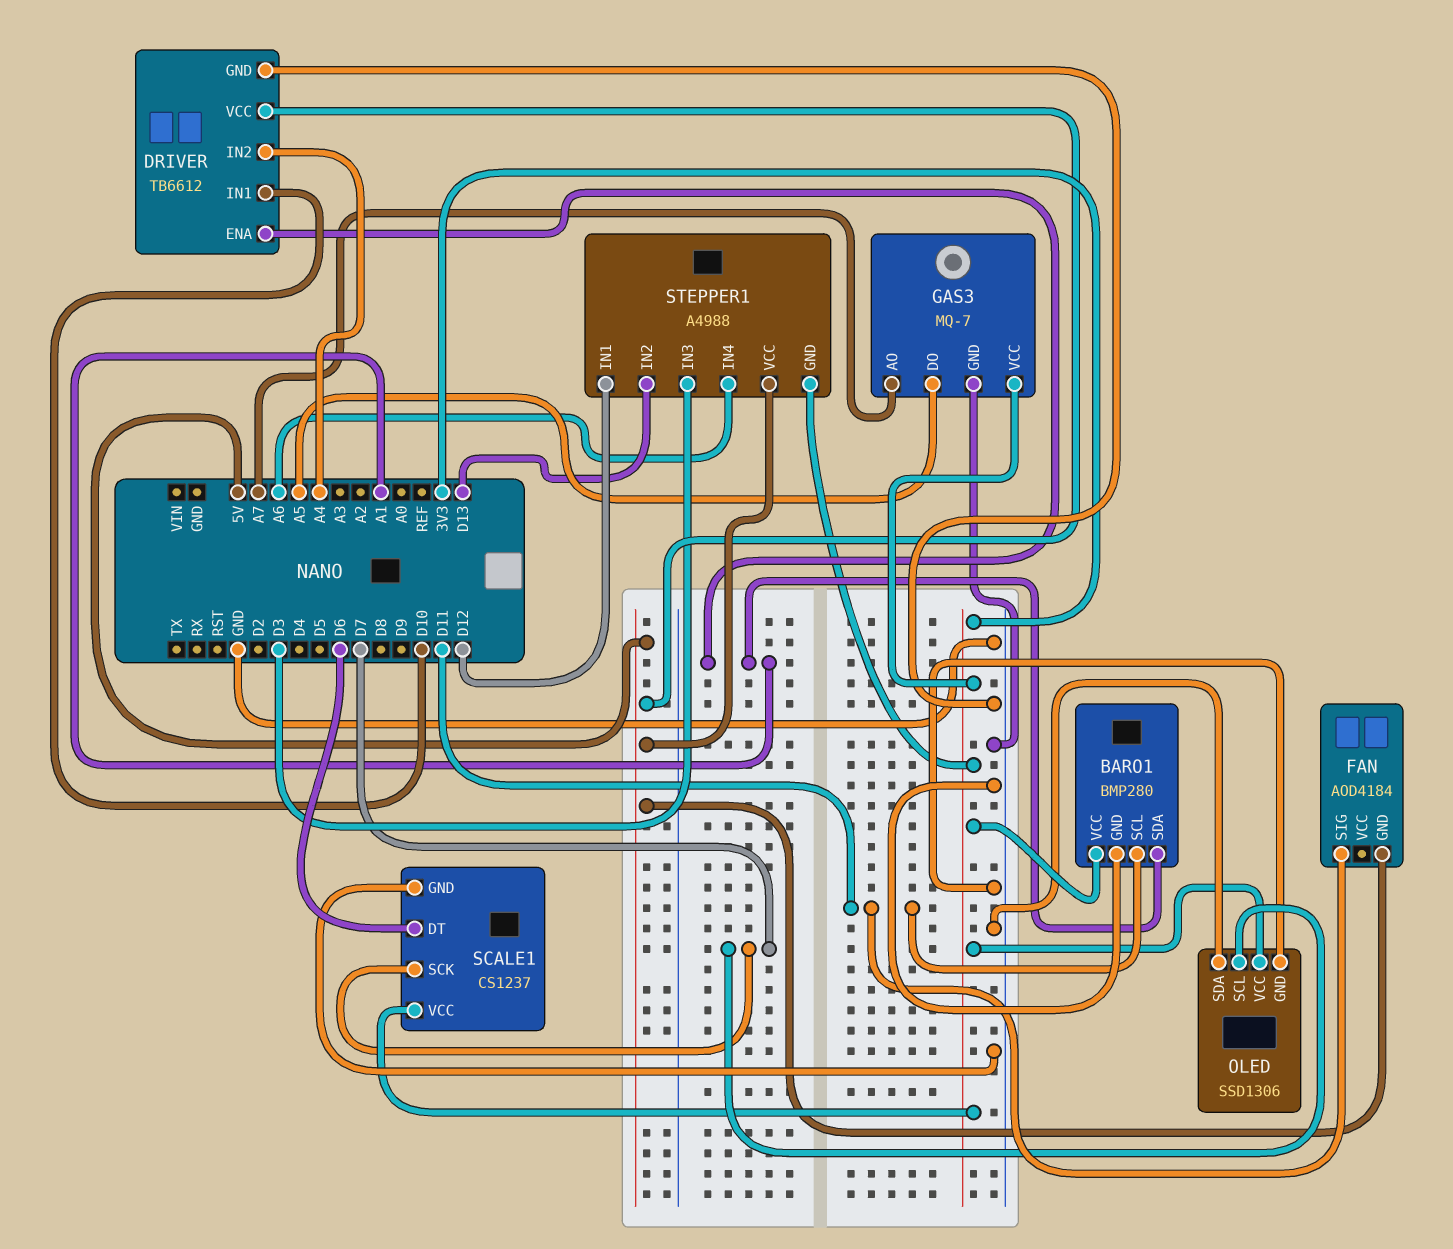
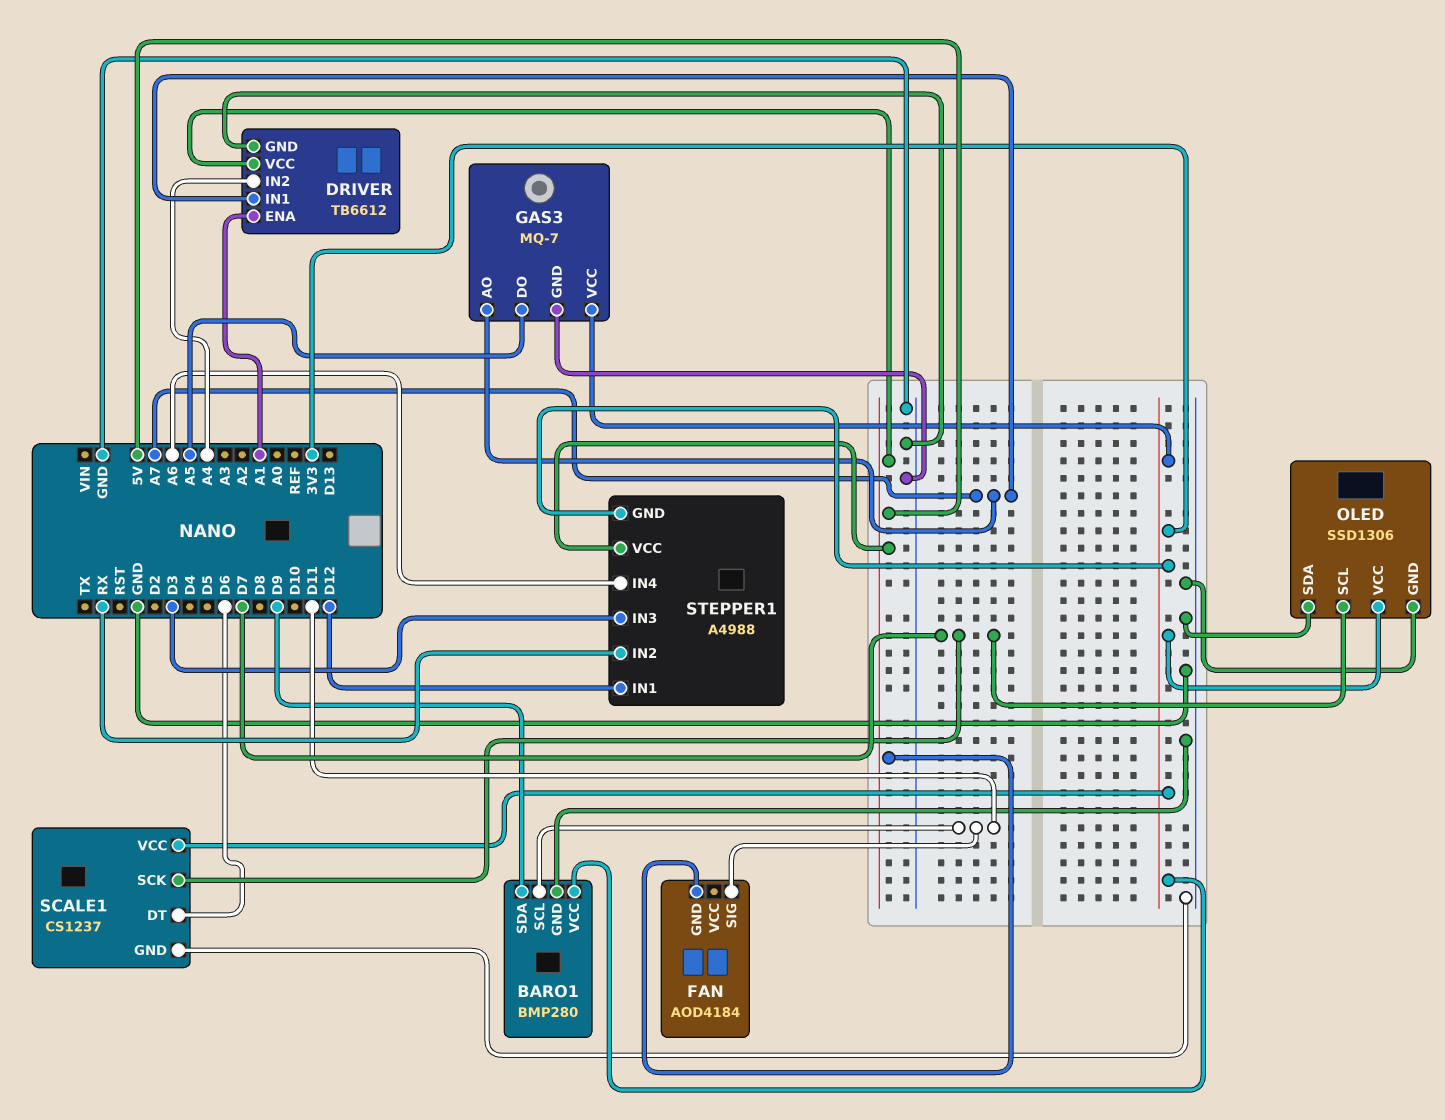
BARO1 pin SDA: A1 -> D9
DRIVER pin IN1: D10 -> A7
STEPPER1 pin IN2: D13 -> RX

